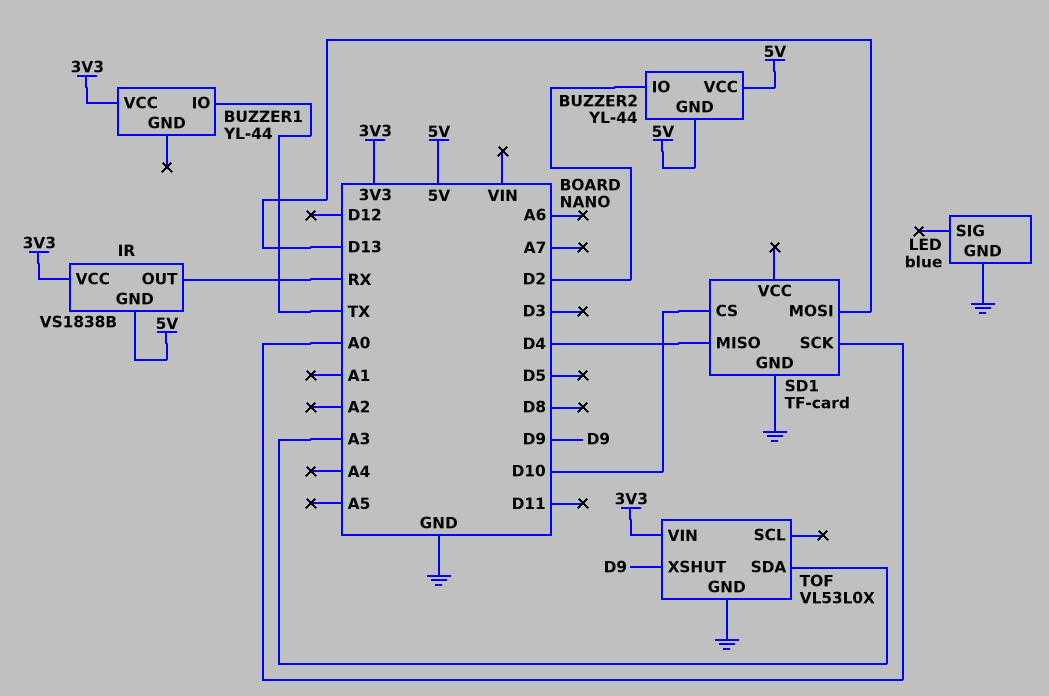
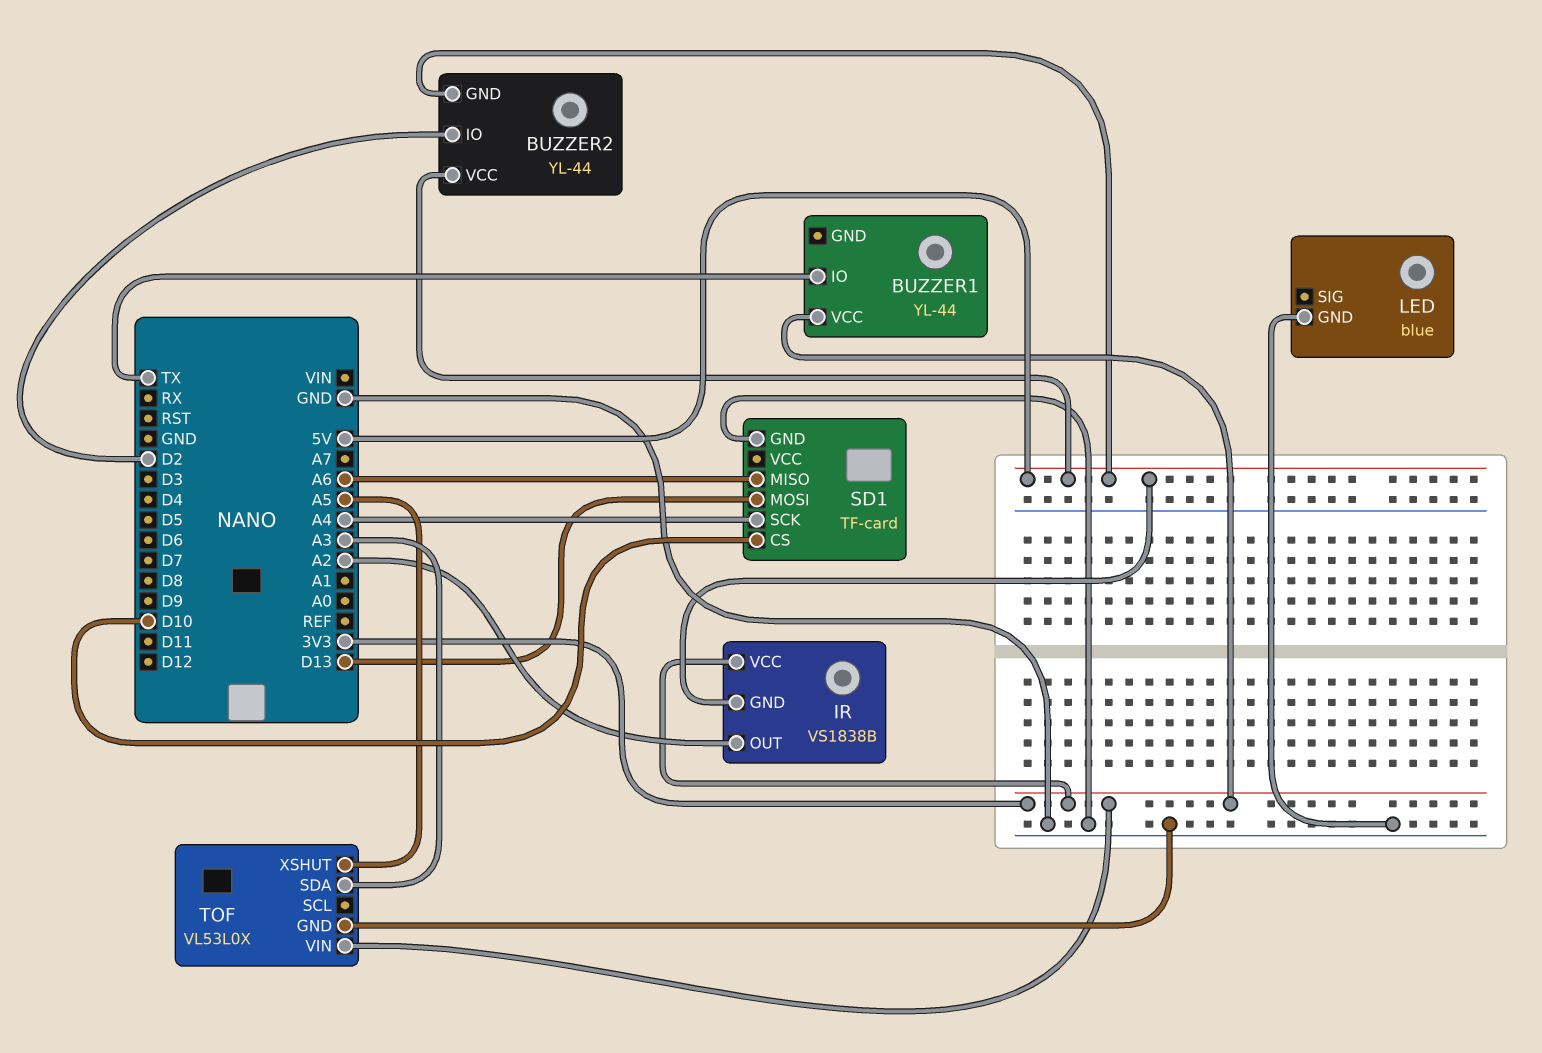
IR pin OUT: RX -> A2
SD1 pin MISO: D4 -> A6
SD1 pin SCK: A0 -> A4
TOF pin XSHUT: D9 -> A5

